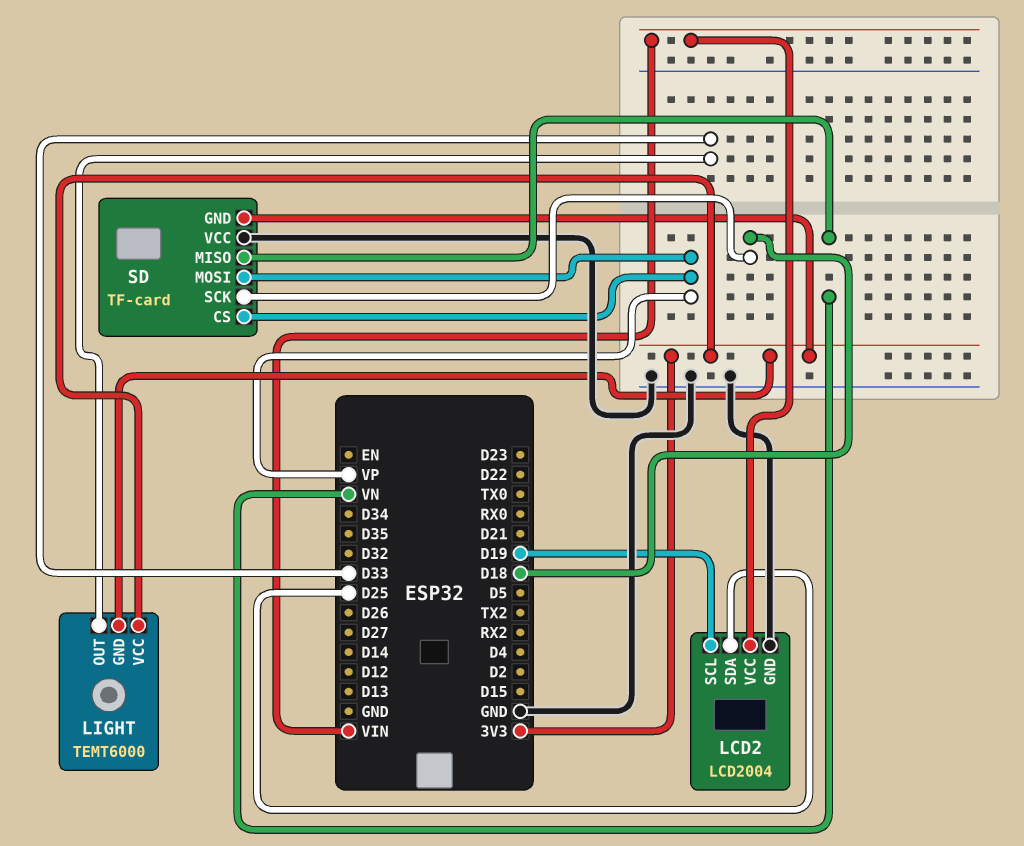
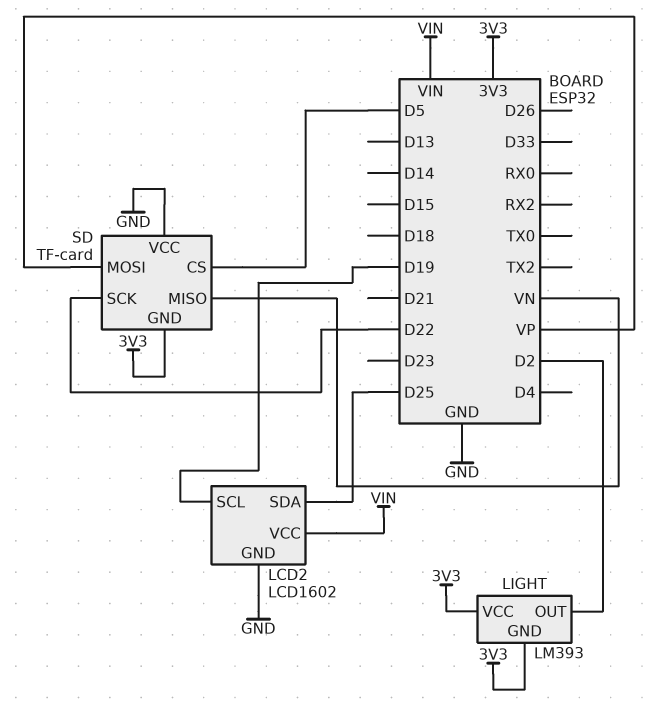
LCD2: LCD2004 -> LCD1602
LIGHT: TEMT6000 -> LM393
LIGHT pin OUT: D33 -> D2
SD pin CS: VP -> D5
SD pin SCK: D18 -> D22

